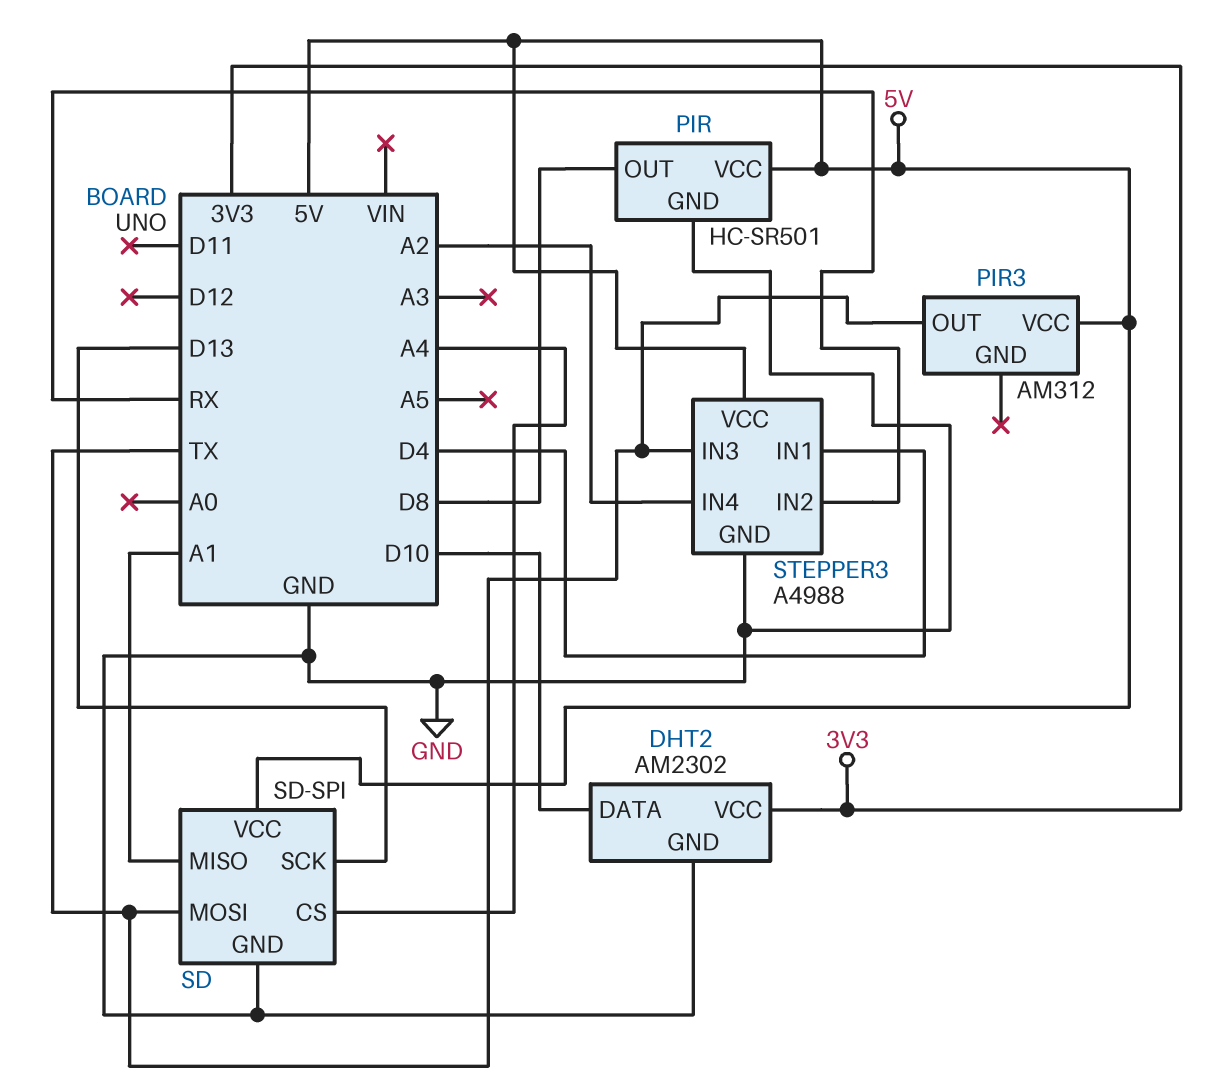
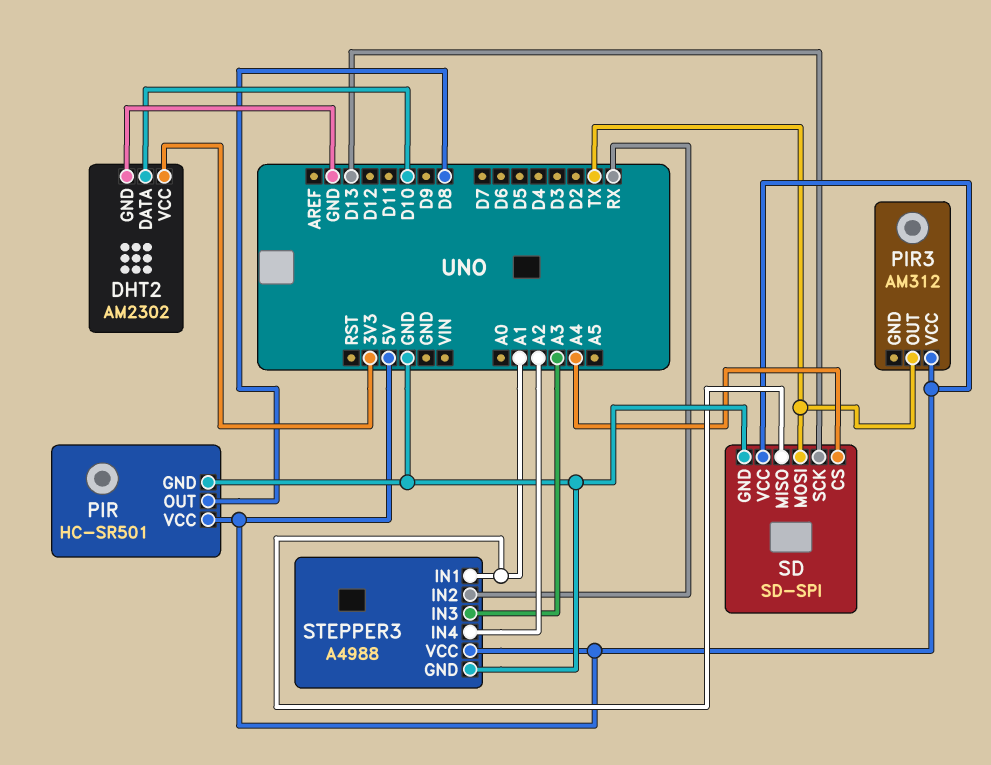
STEPPER3 pin IN1: D4 -> A1
STEPPER3 pin IN3: TX -> A3

